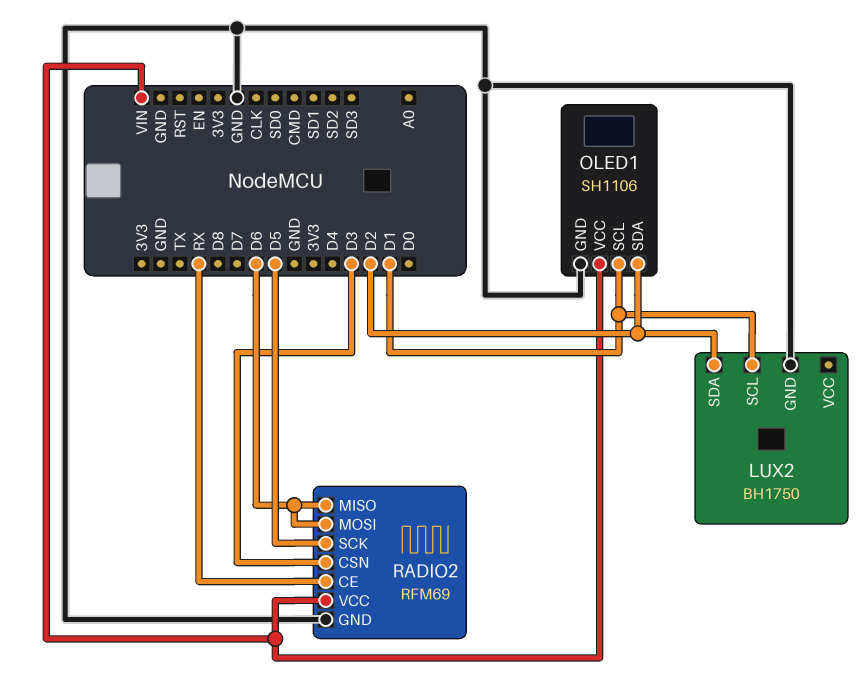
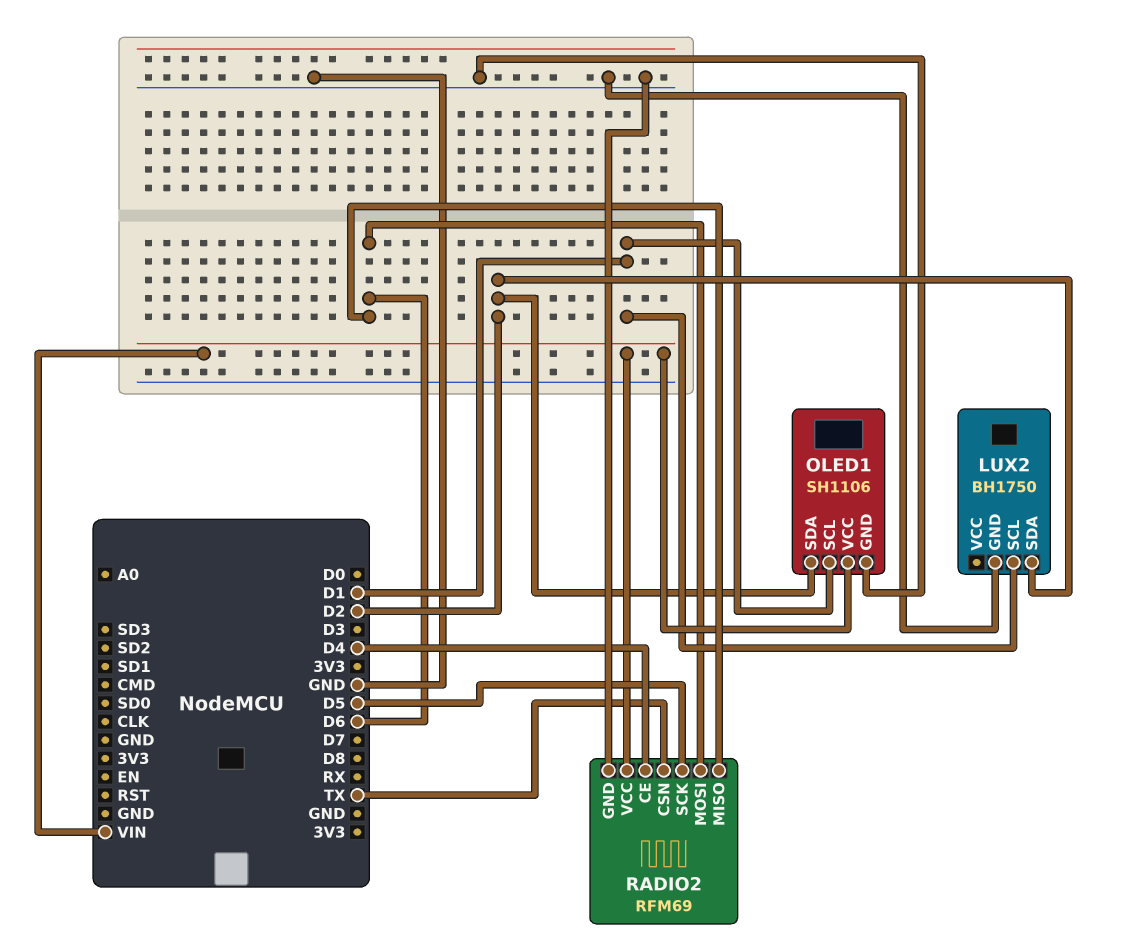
RADIO2 pin CE: RX -> D4
RADIO2 pin CSN: D3 -> TX

